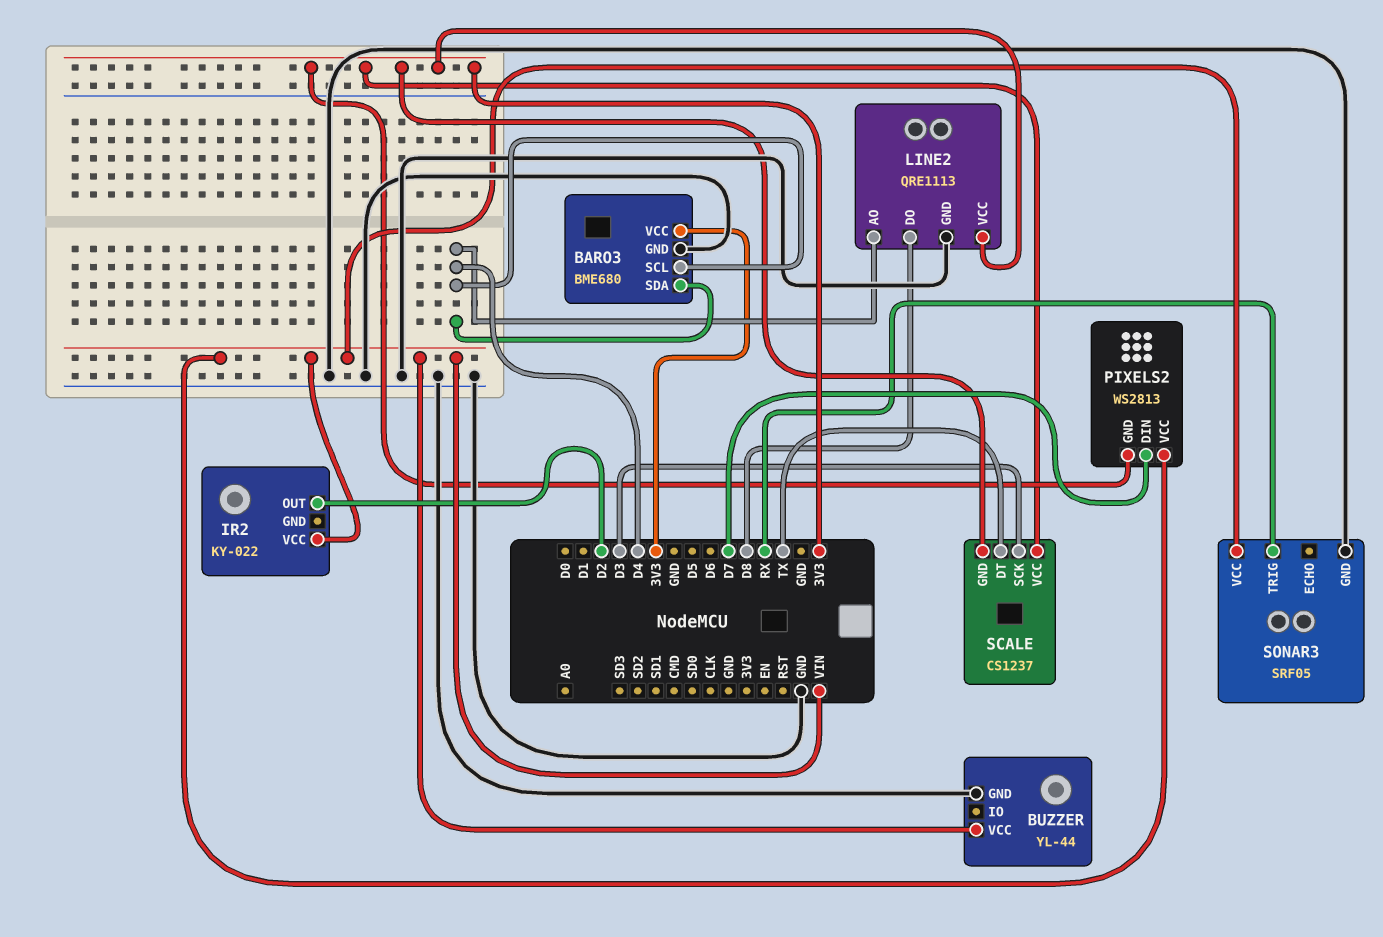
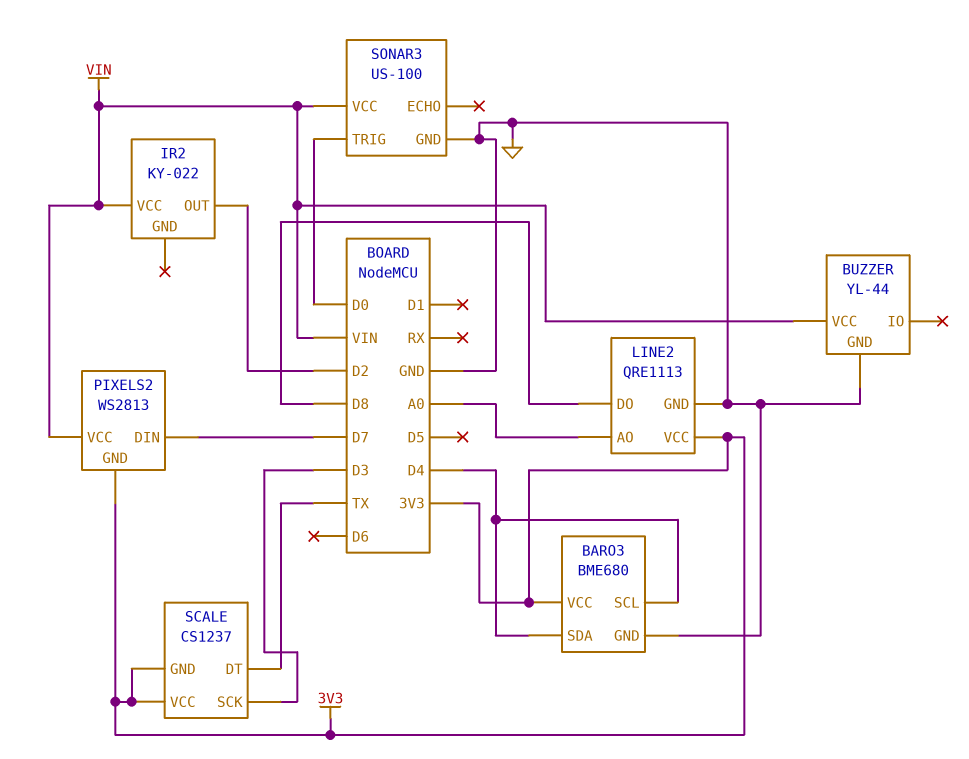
LINE2 pin AO: D4 -> A0
SONAR3: SRF05 -> US-100
SONAR3 pin TRIG: RX -> D0

